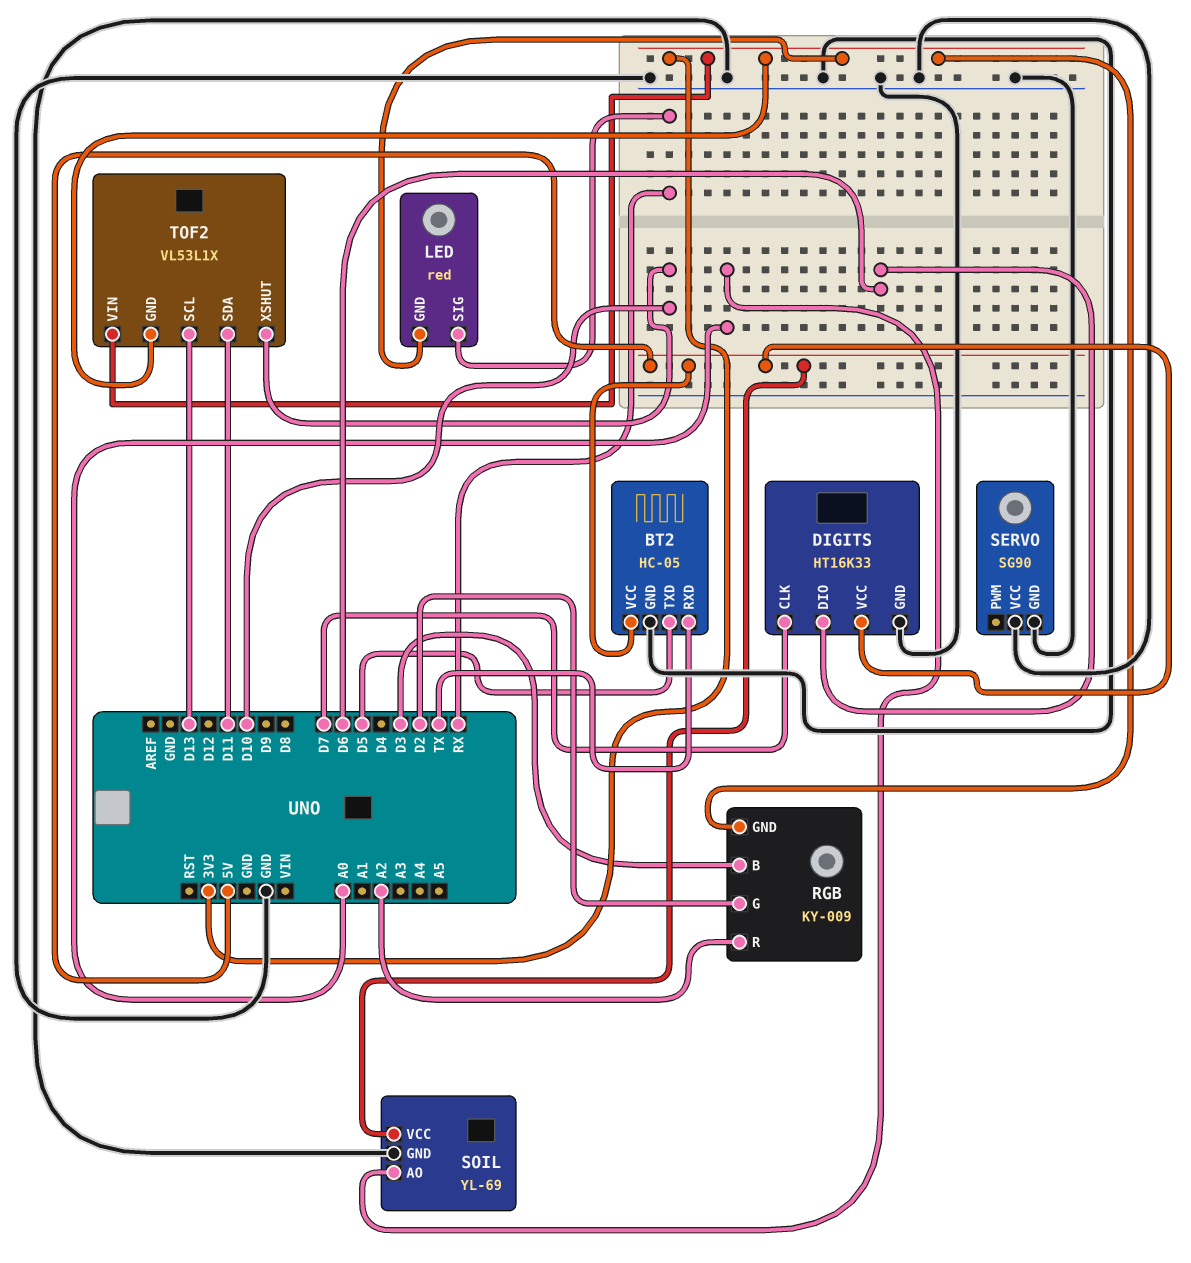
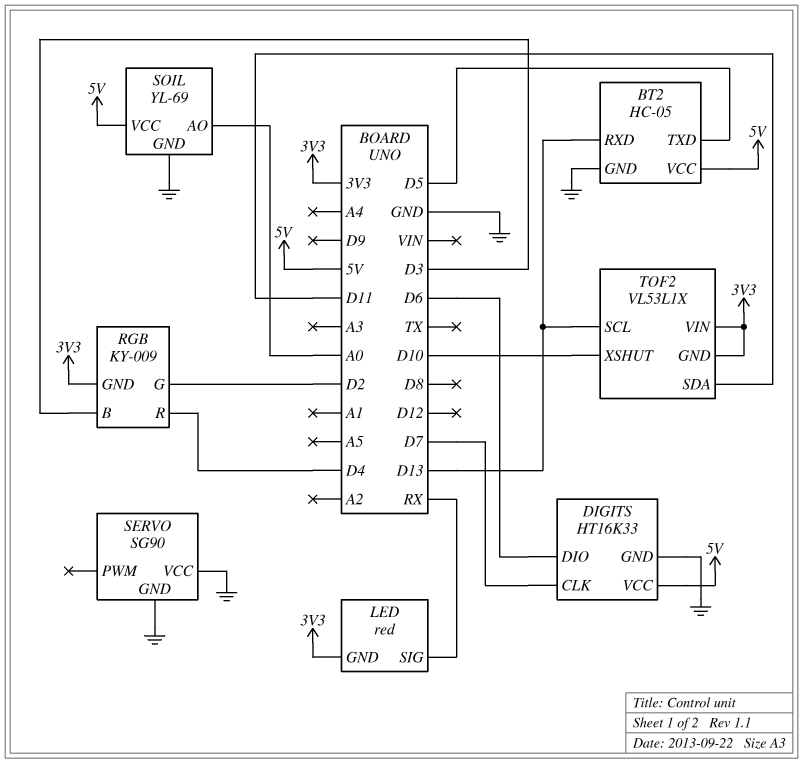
BT2 pin RXD: TX -> D13
RGB pin R: A2 -> D4

